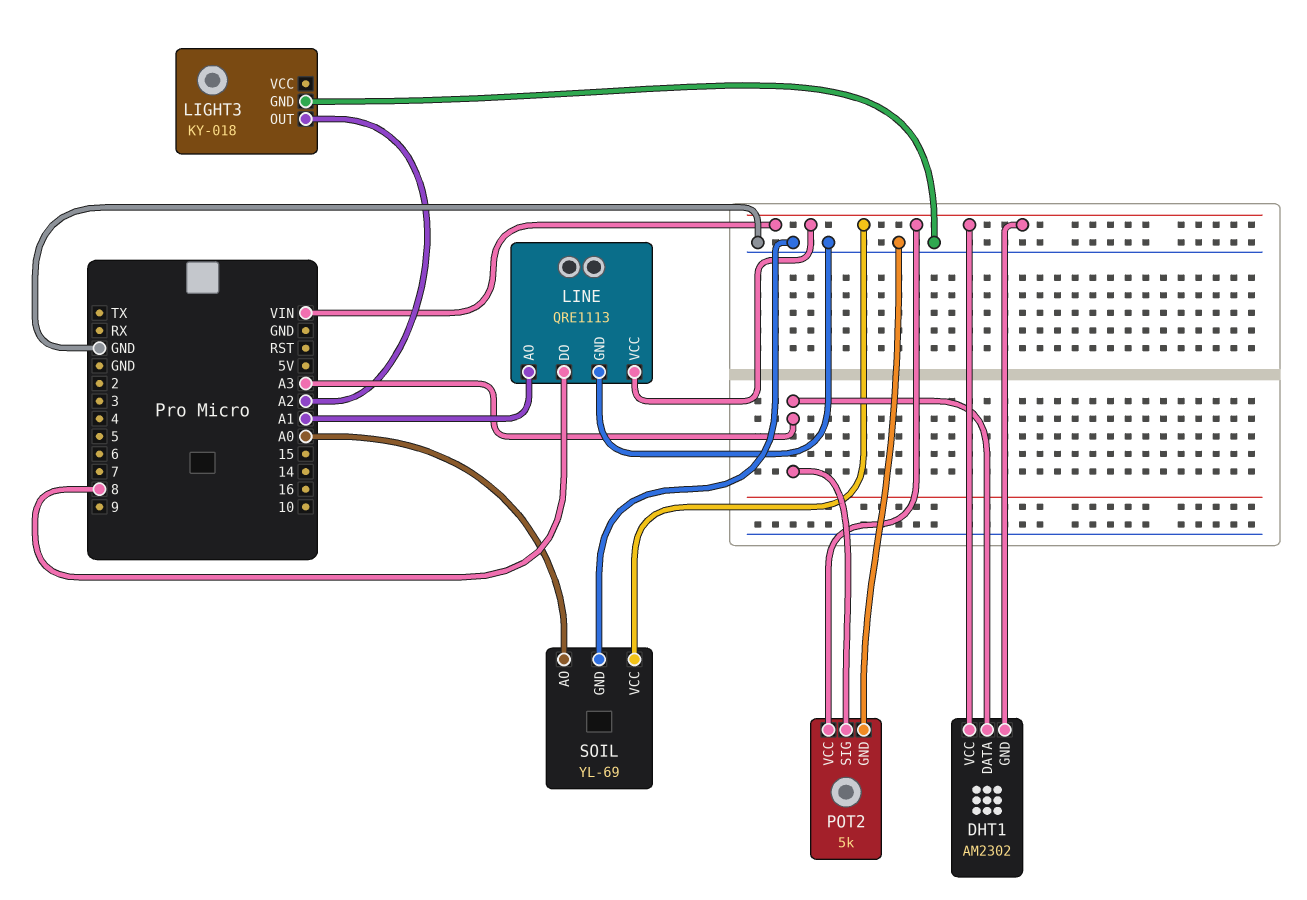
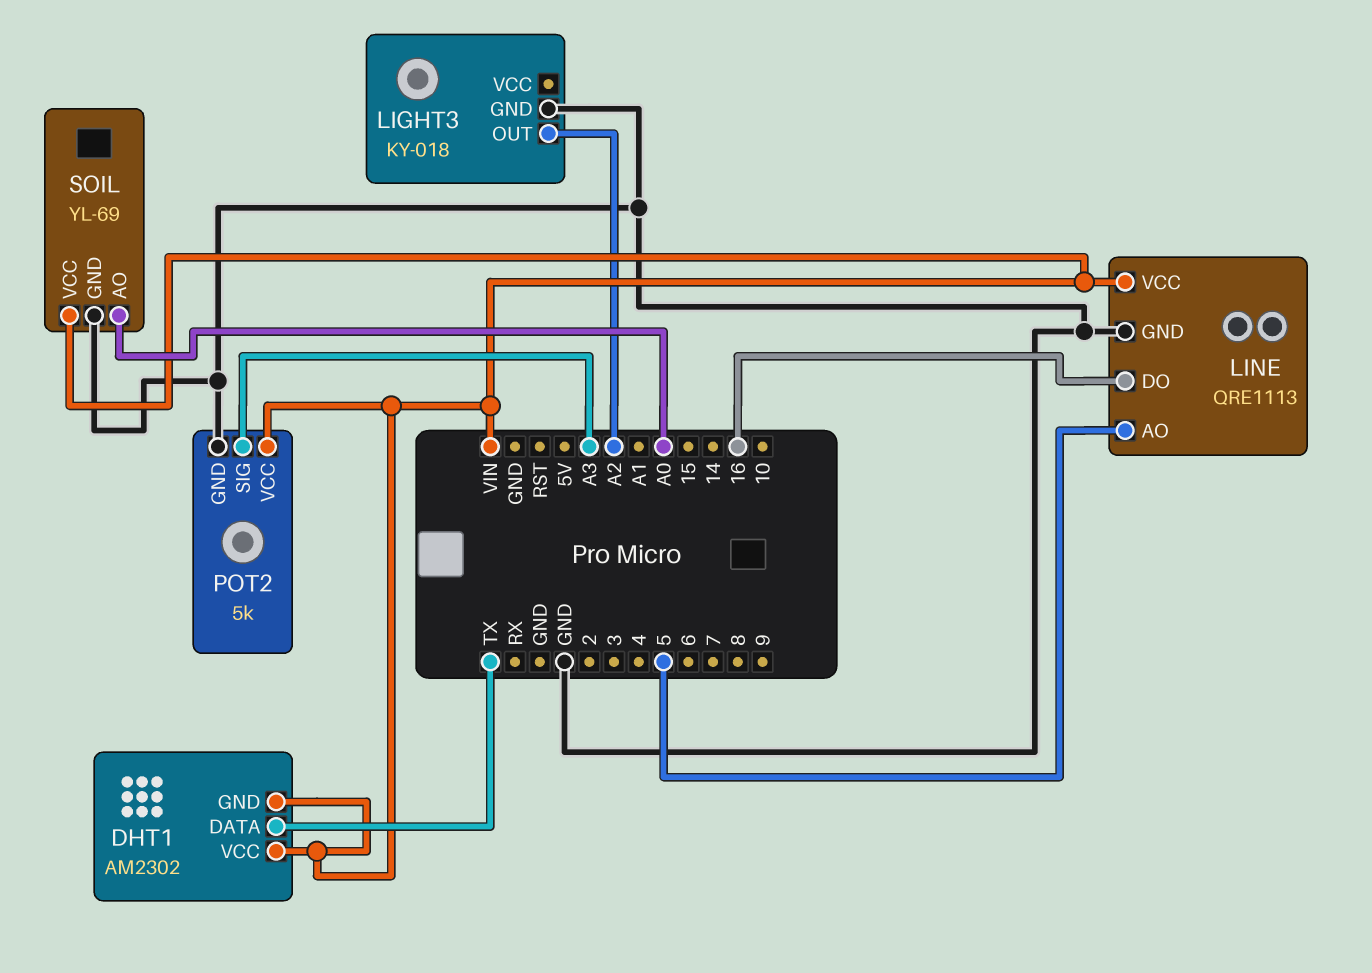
DHT1 pin DATA: A3 -> TX
LINE pin AO: A1 -> 5
LINE pin DO: 8 -> 16

